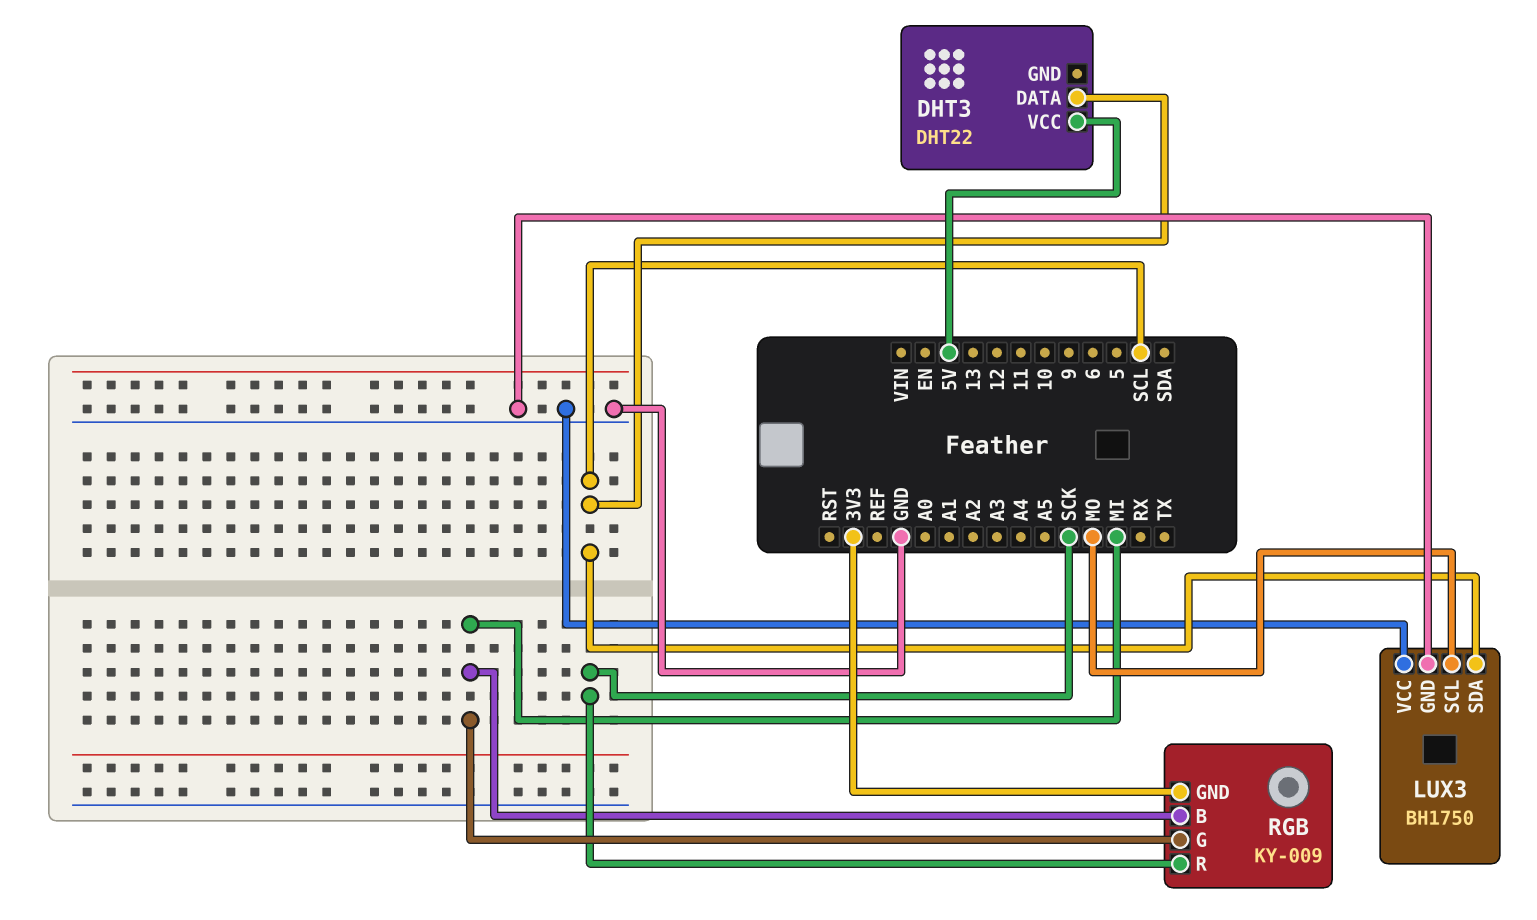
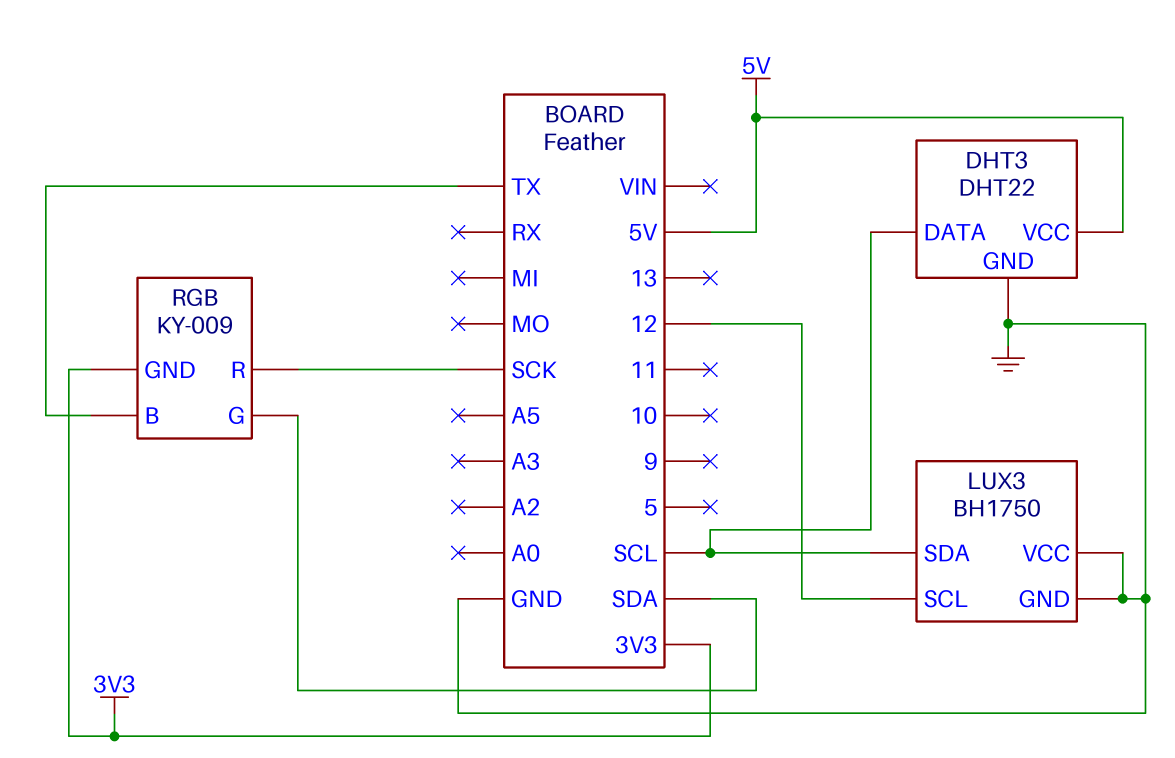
DHT3 pin GND: none -> GND
LUX3 pin SCL: MO -> 12
RGB pin B: MI -> TX
RGB pin G: MI -> SDA

